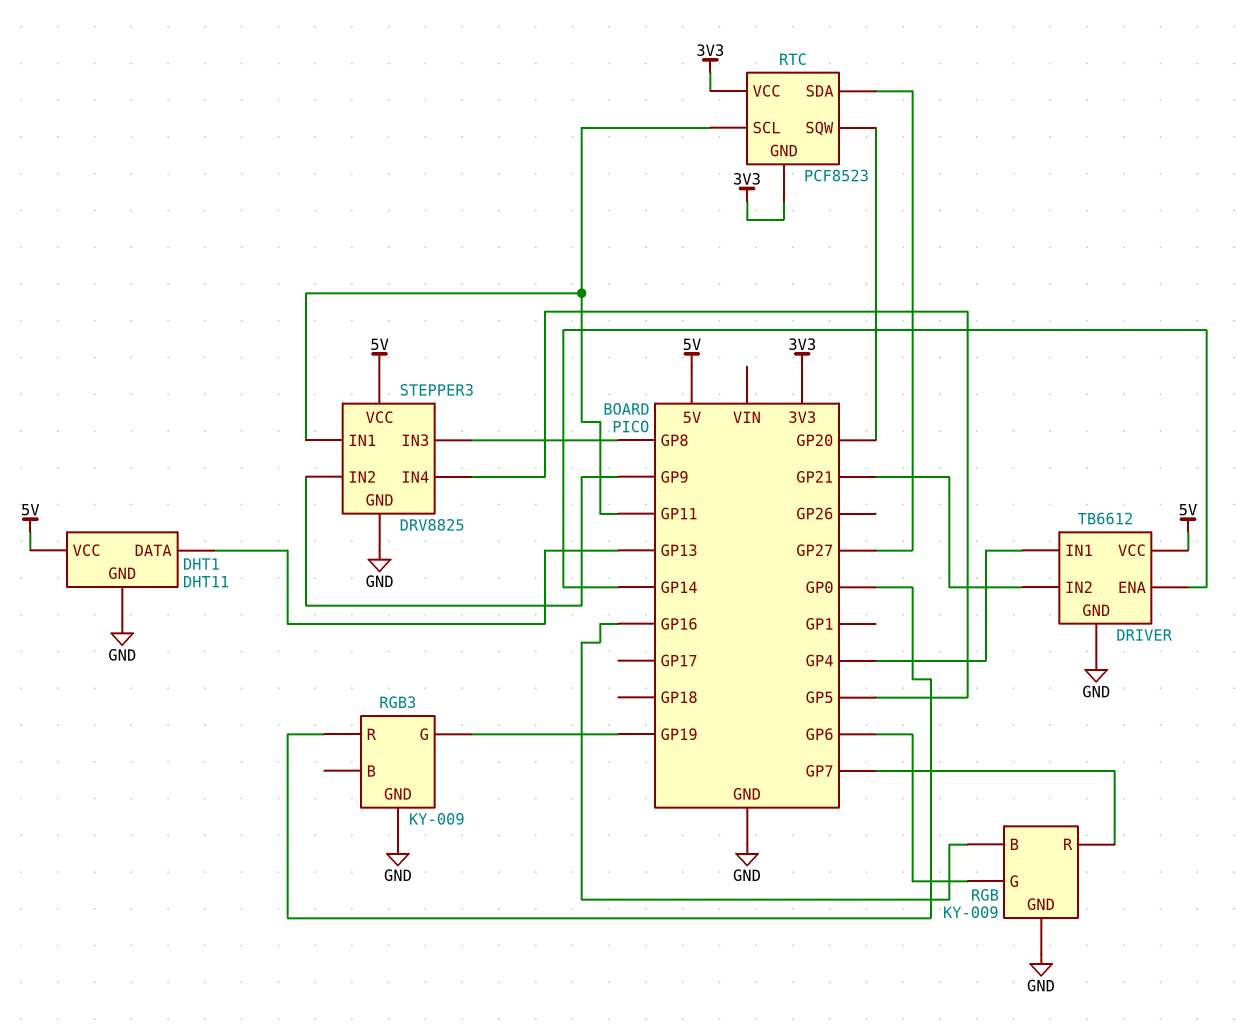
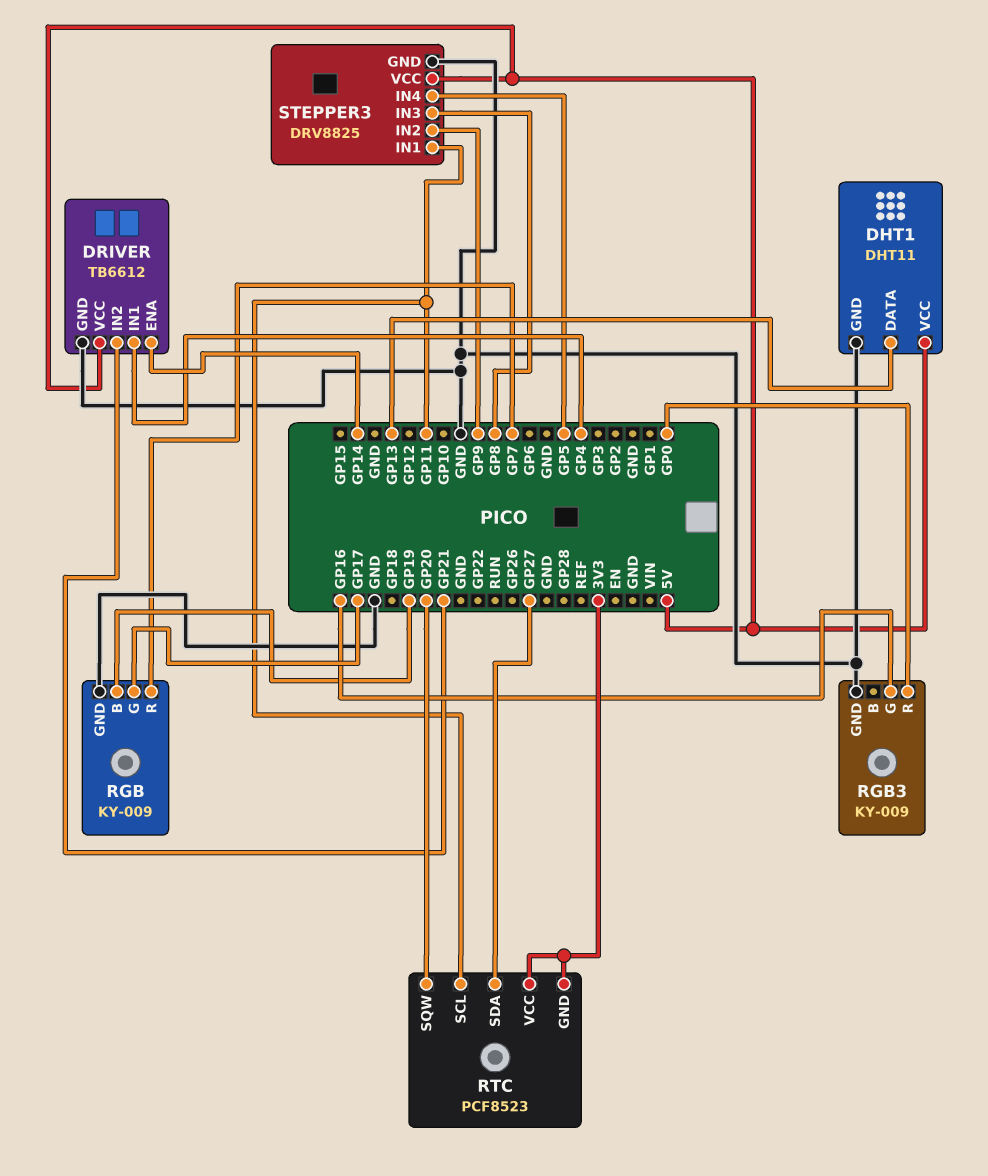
RGB pin B: GP16 -> GP19
RGB pin G: GP6 -> GP17
RGB3 pin G: GP19 -> GP16

